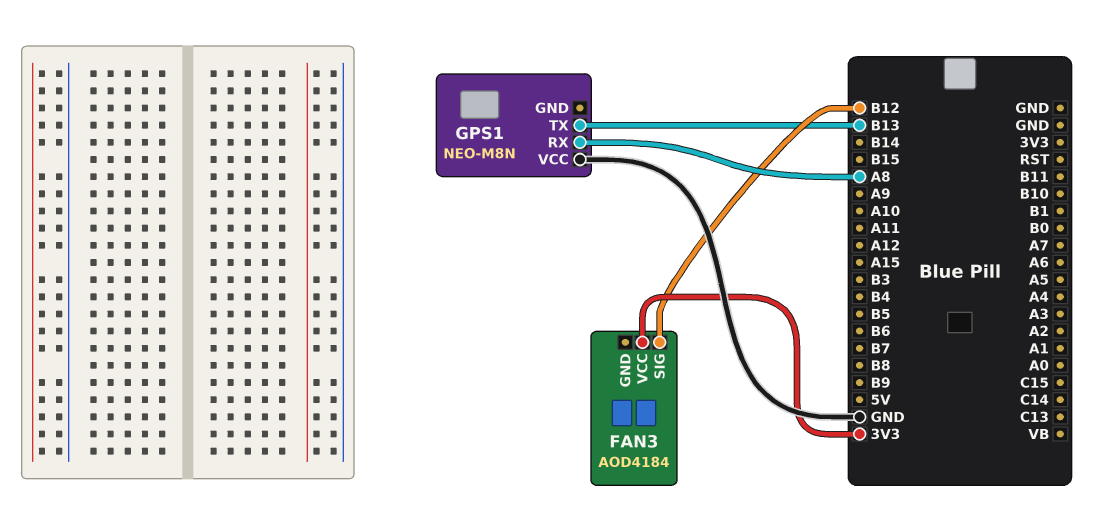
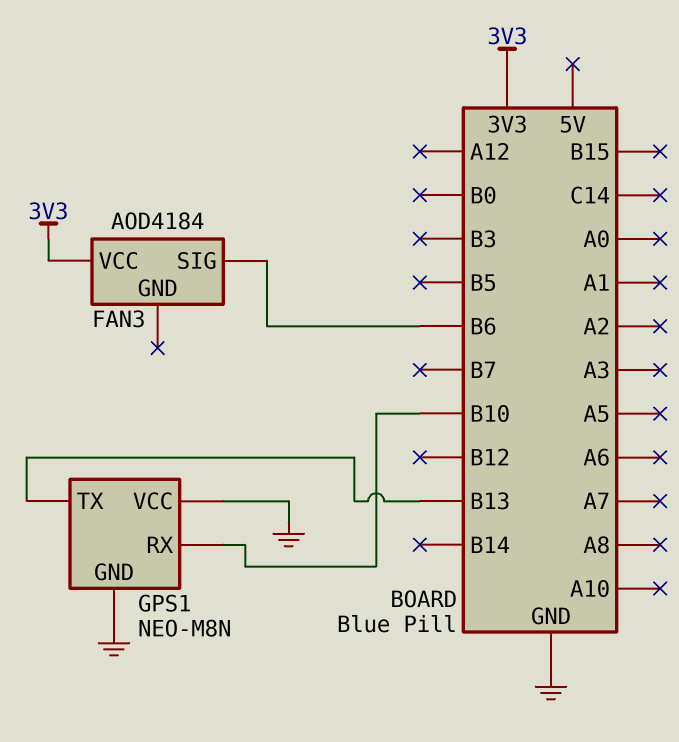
FAN3 pin SIG: B12 -> B6
GPS1 pin GND: none -> GND
GPS1 pin RX: A8 -> B10

